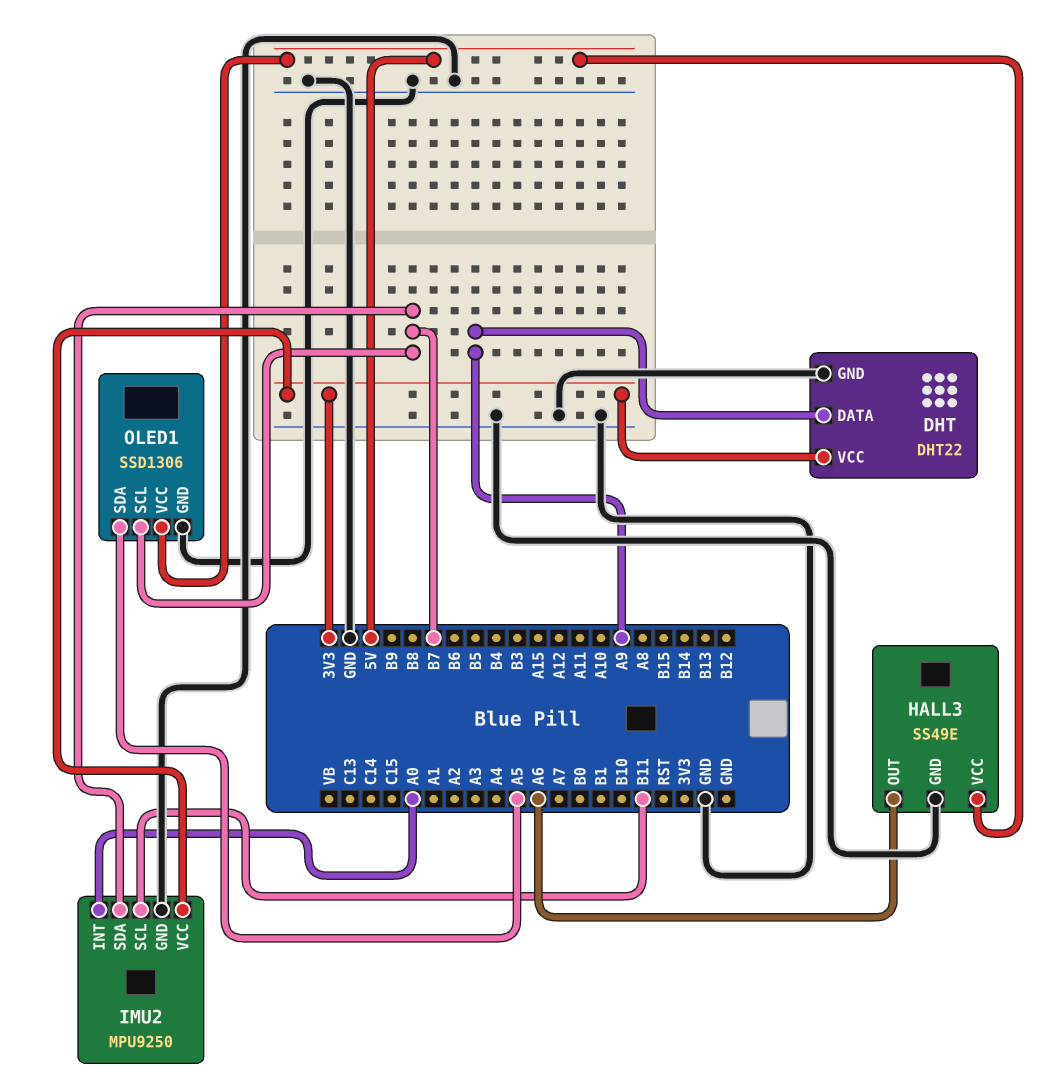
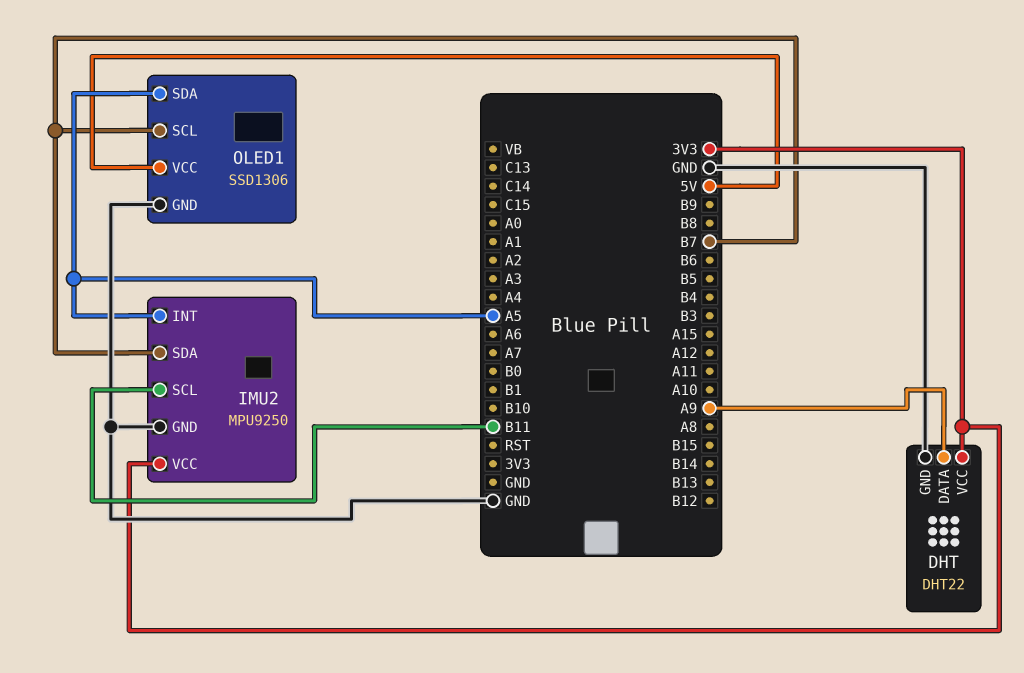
HALL3: SS49E -> none
HALL3 pin GND: GND -> none
HALL3 pin OUT: A6 -> none
HALL3 pin VCC: 5V -> none
IMU2 pin INT: A0 -> A5

